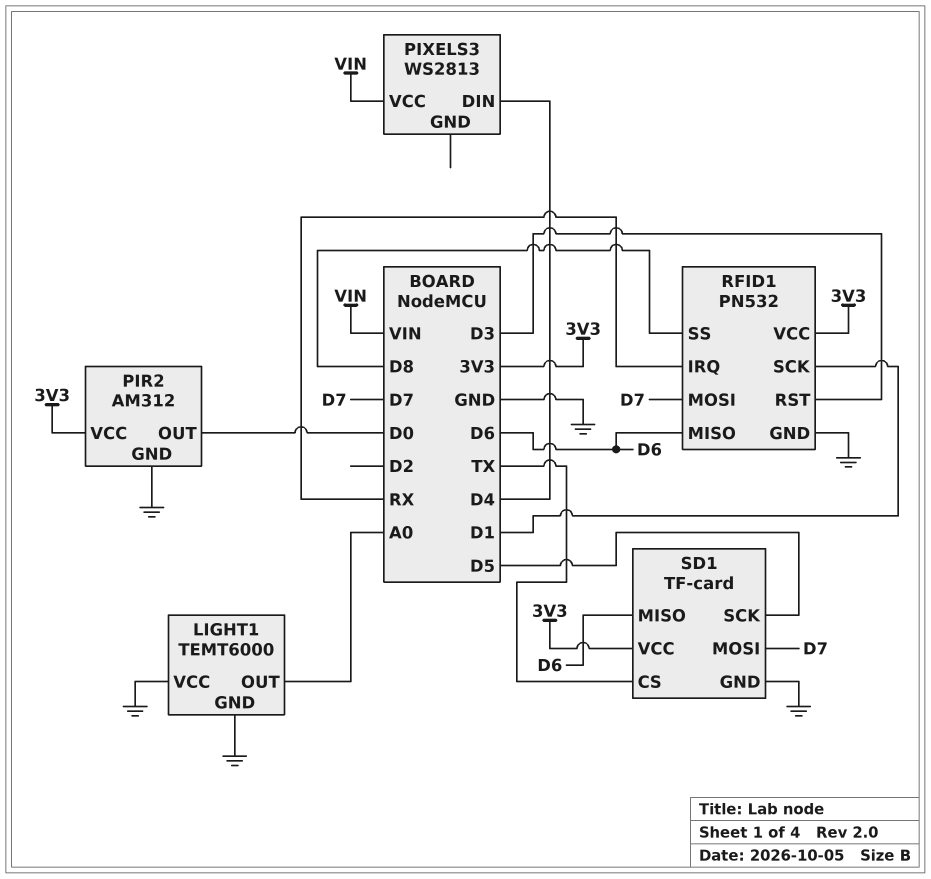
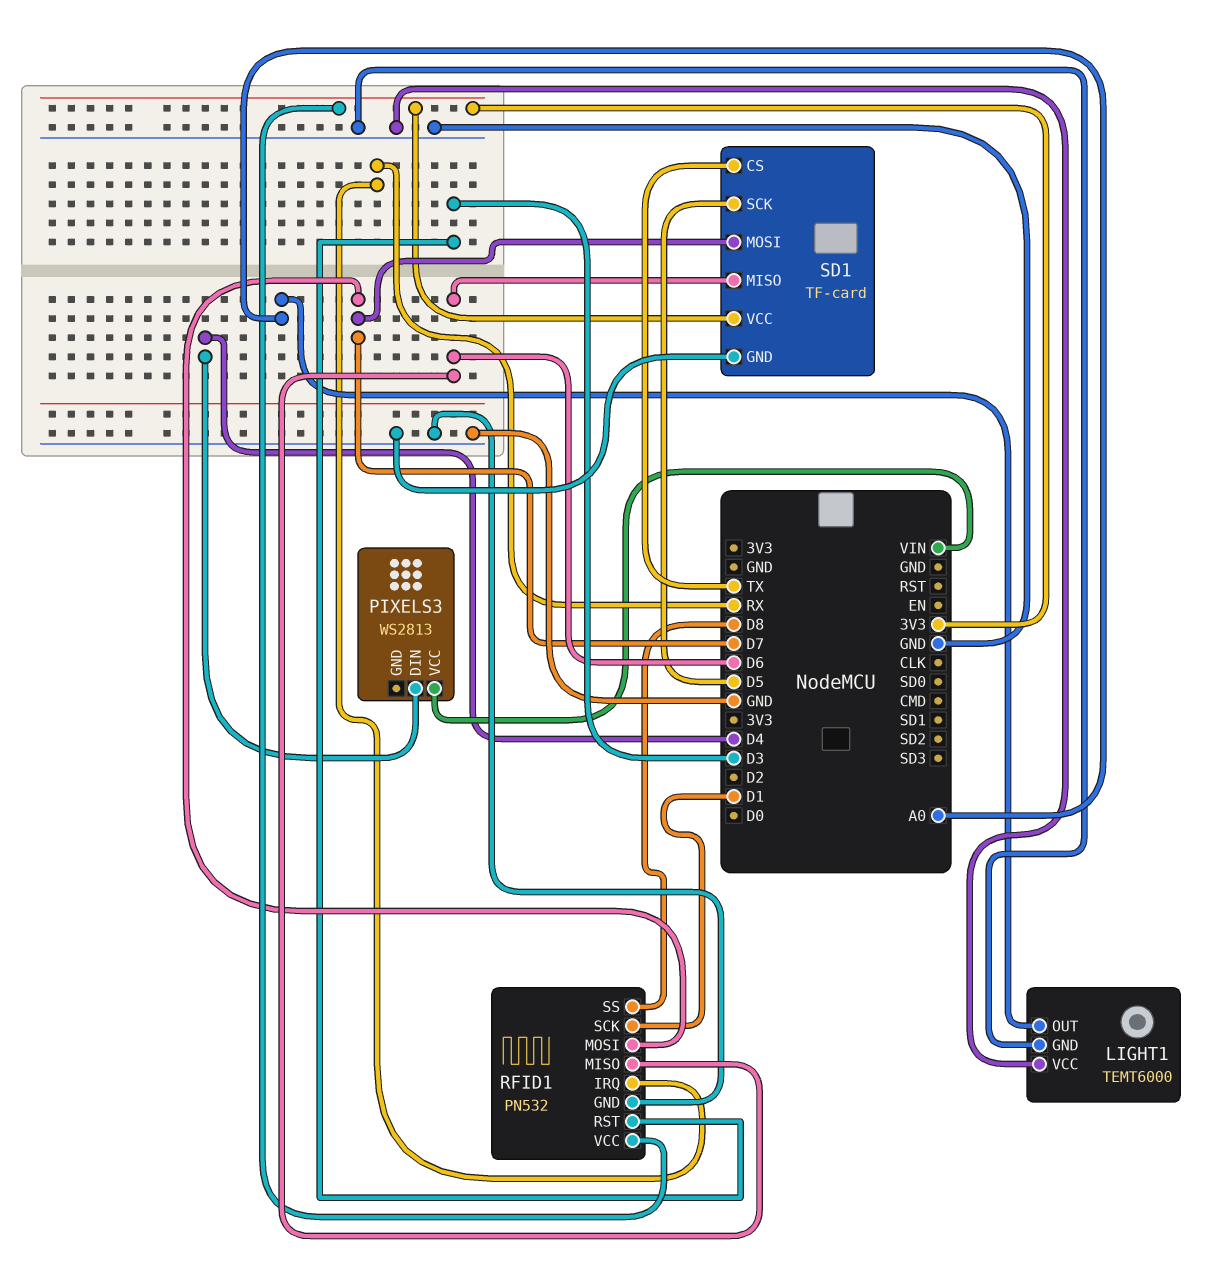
PIR2: AM312 -> none
PIR2 pin GND: GND -> none
PIR2 pin OUT: D0 -> none
PIR2 pin VCC: 3V3 -> none

